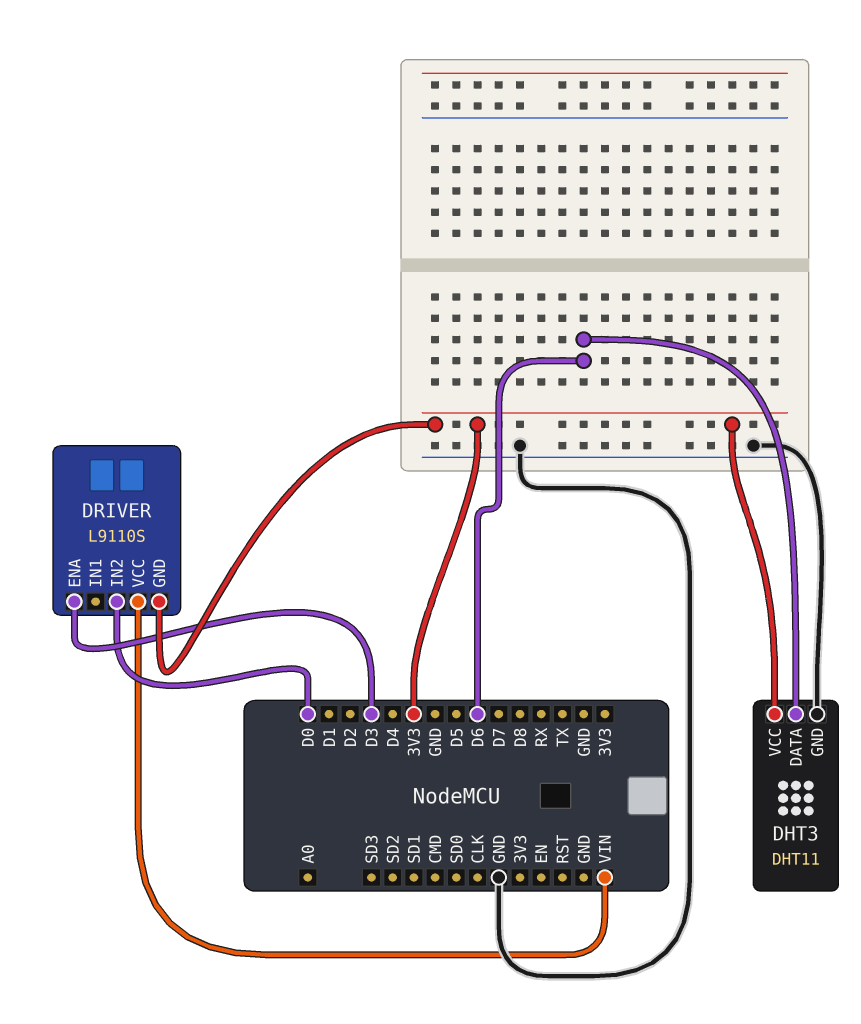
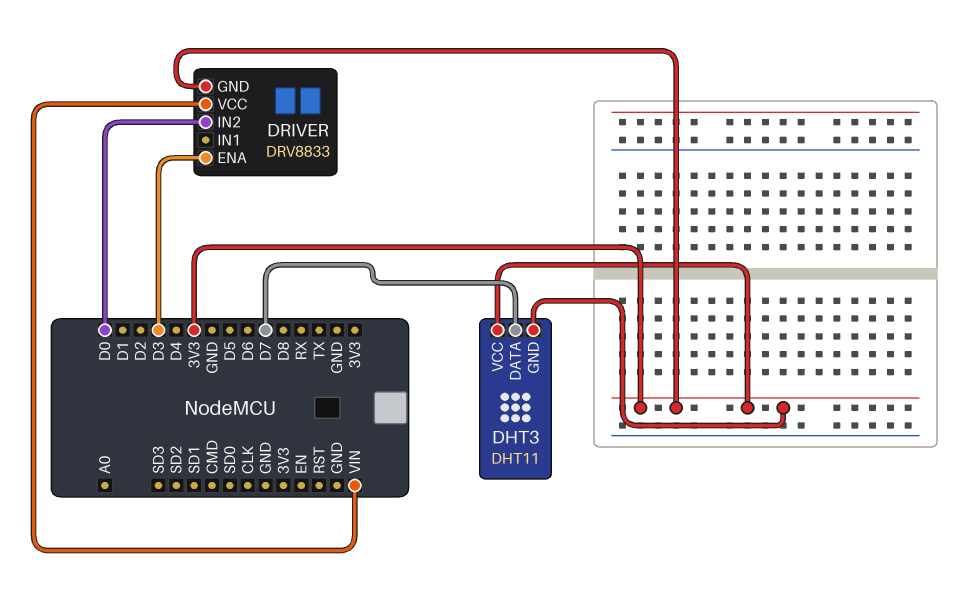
DHT3 pin DATA: D6 -> D7
DHT3 pin GND: GND -> 3V3
DRIVER: L9110S -> DRV8833

